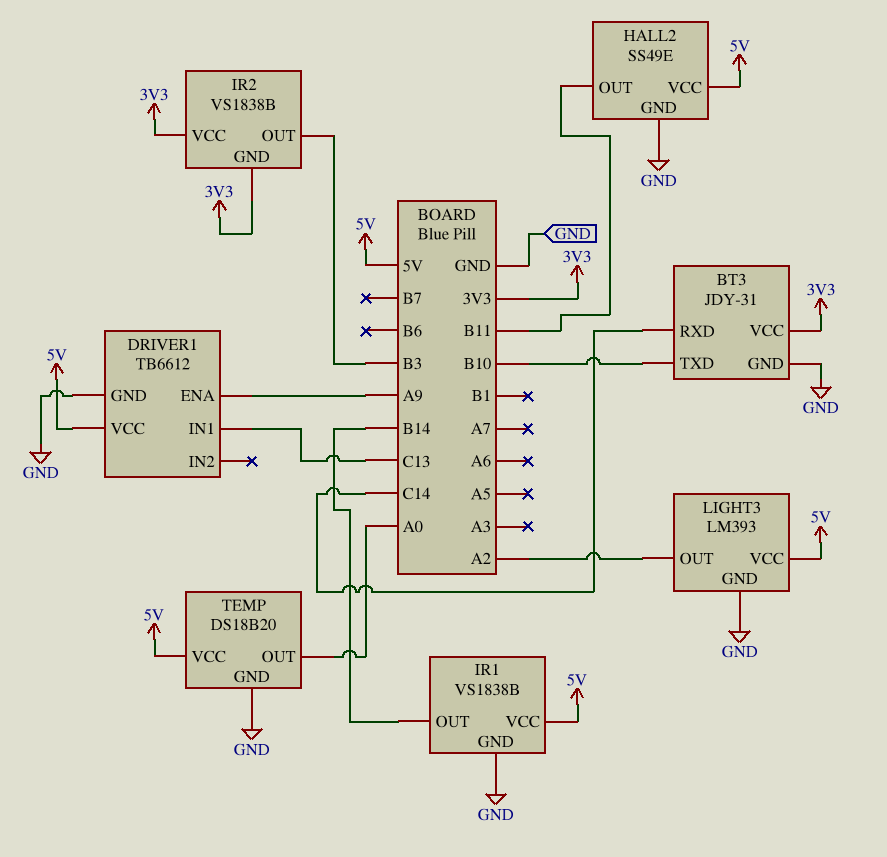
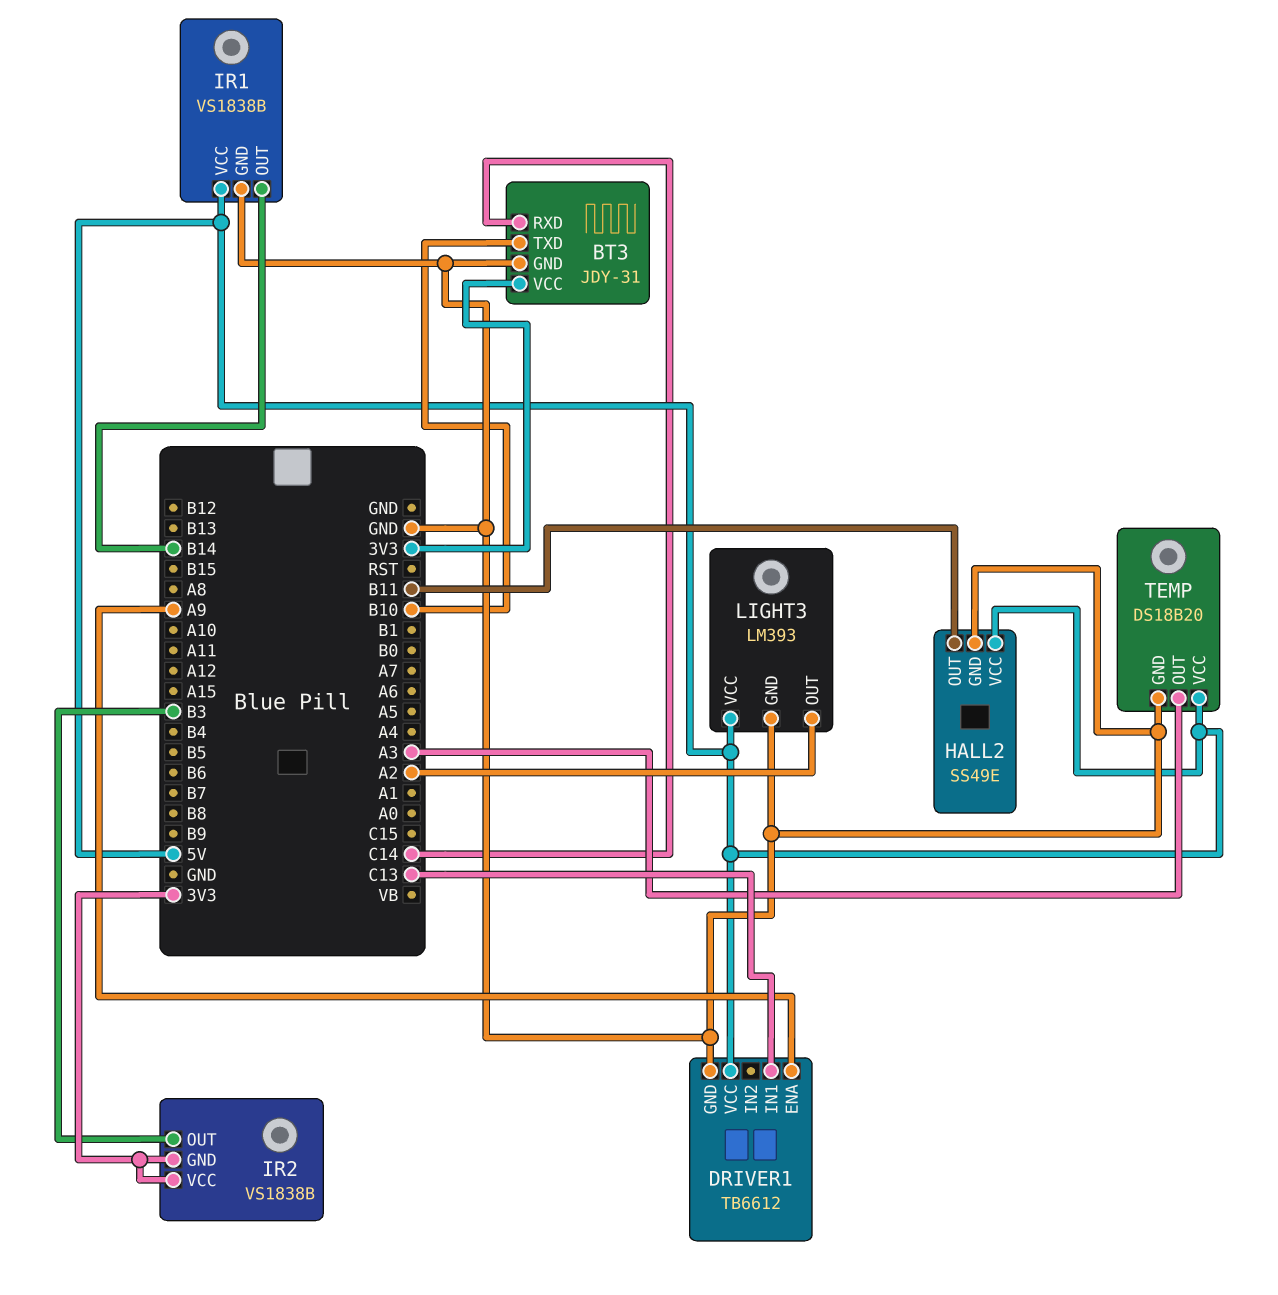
TEMP pin OUT: A0 -> A3

